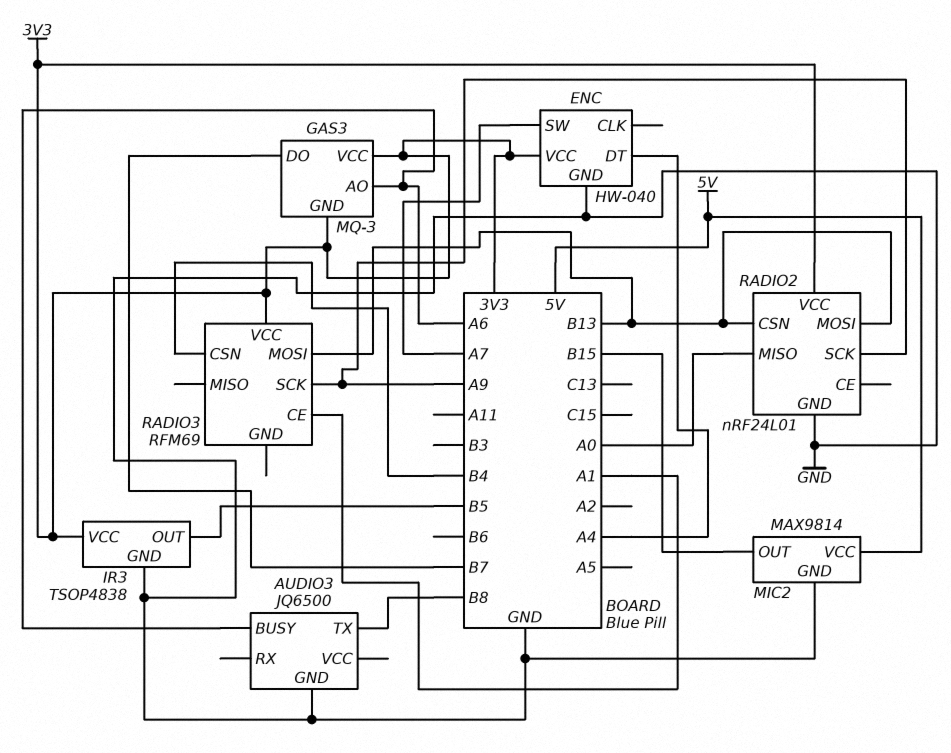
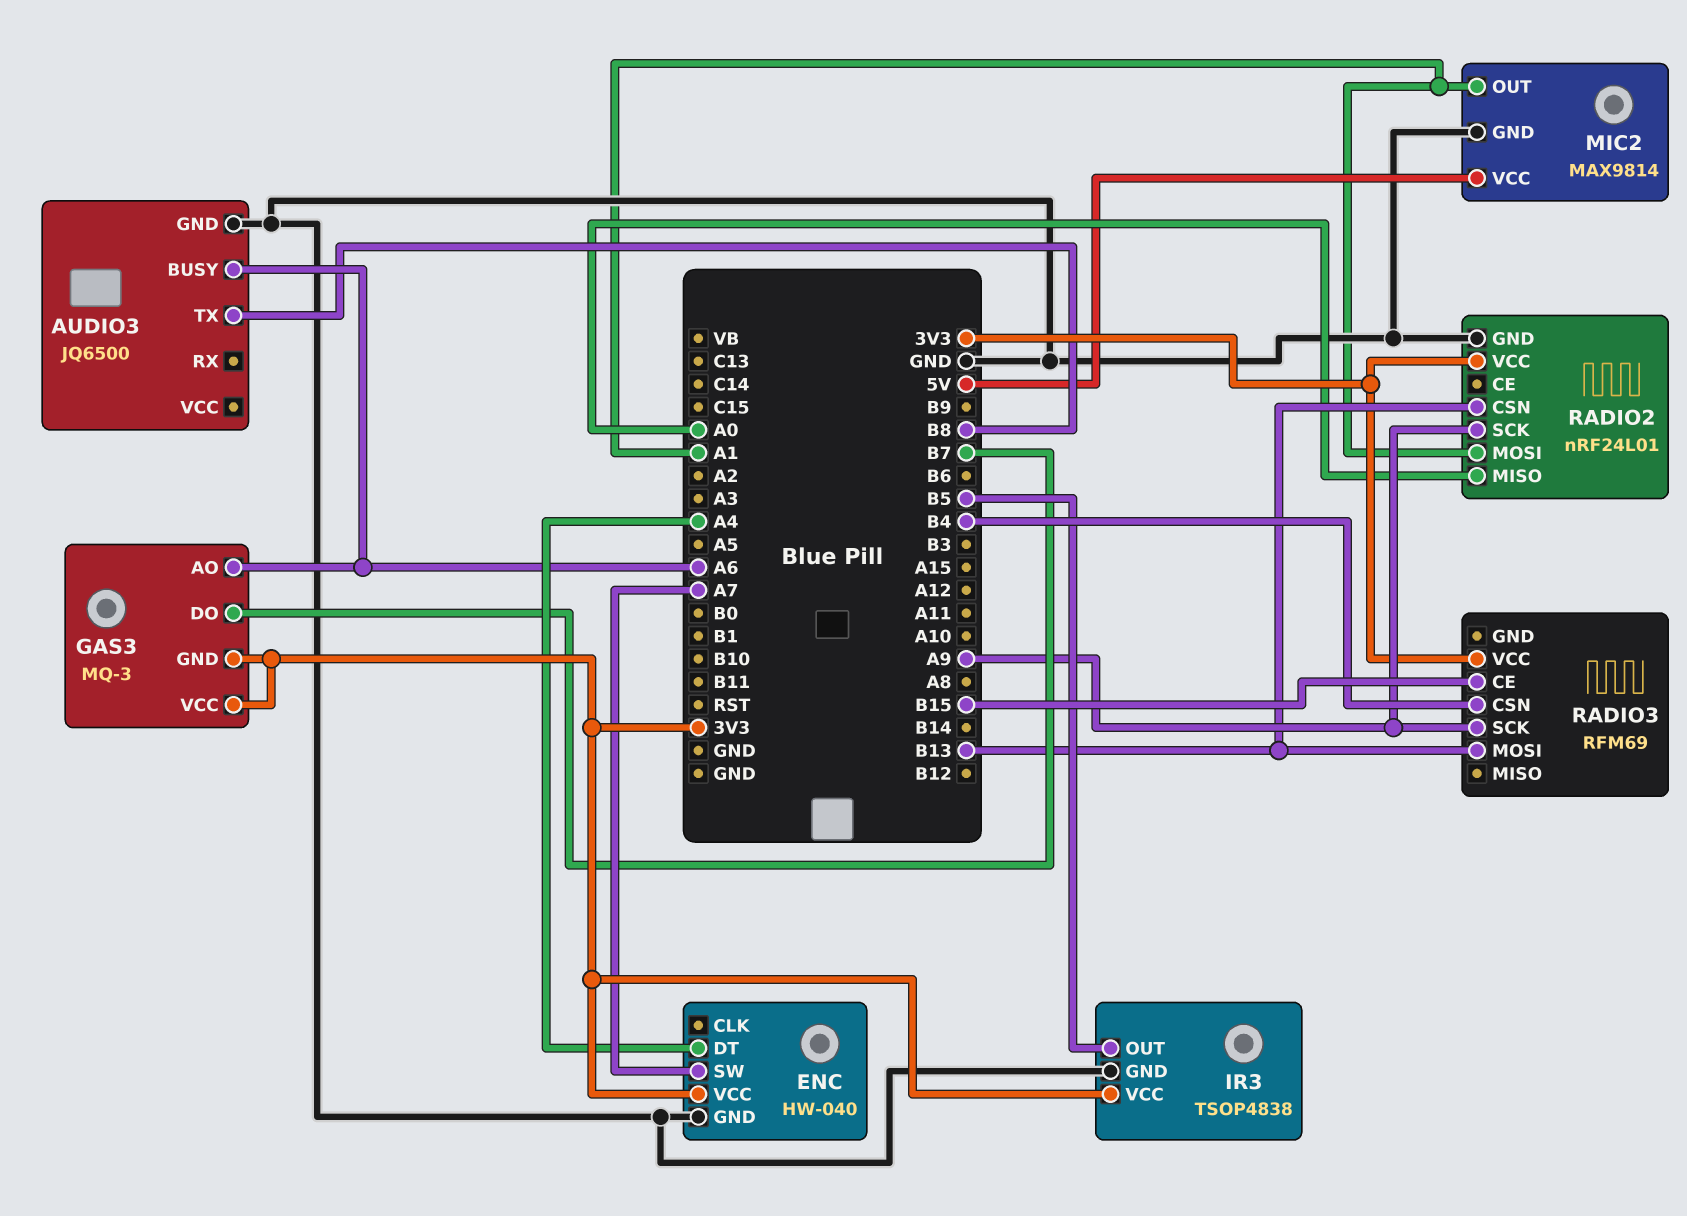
MIC2 pin OUT: B15 -> A1
RADIO2 pin MOSI: B13 -> A1
RADIO3 pin CE: A1 -> B15

